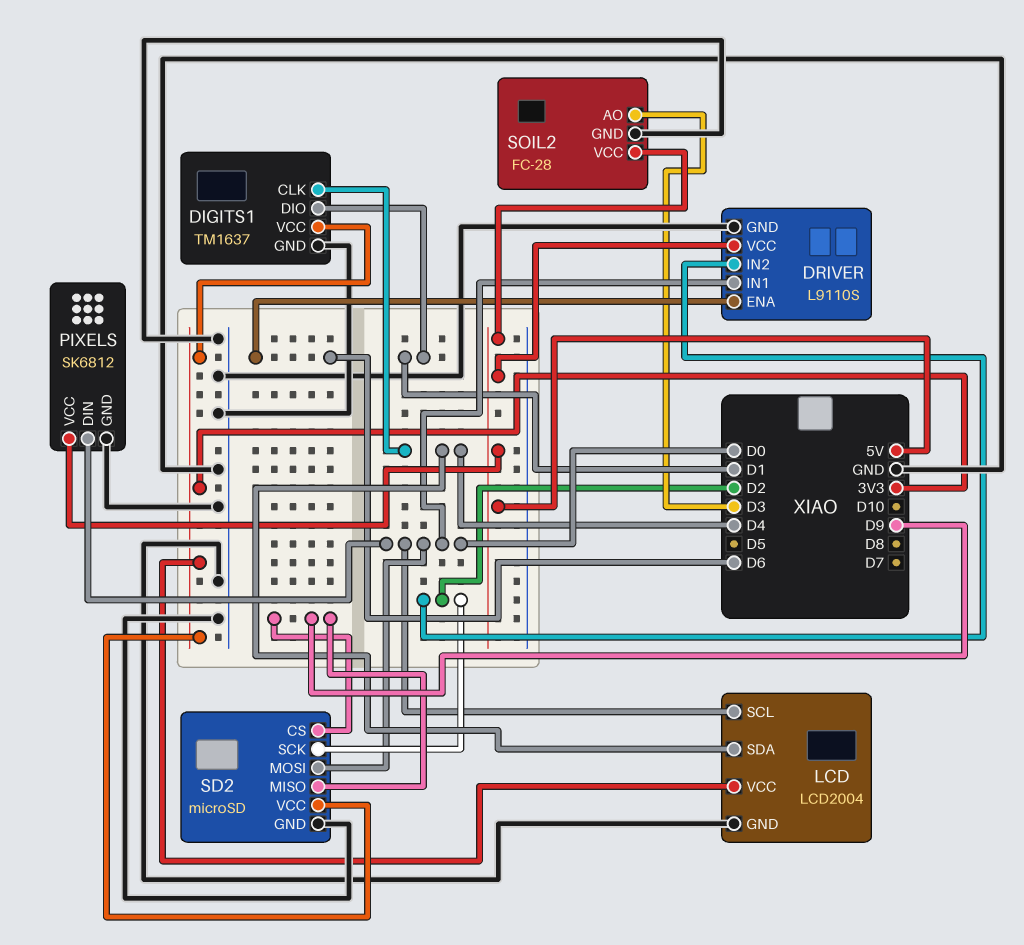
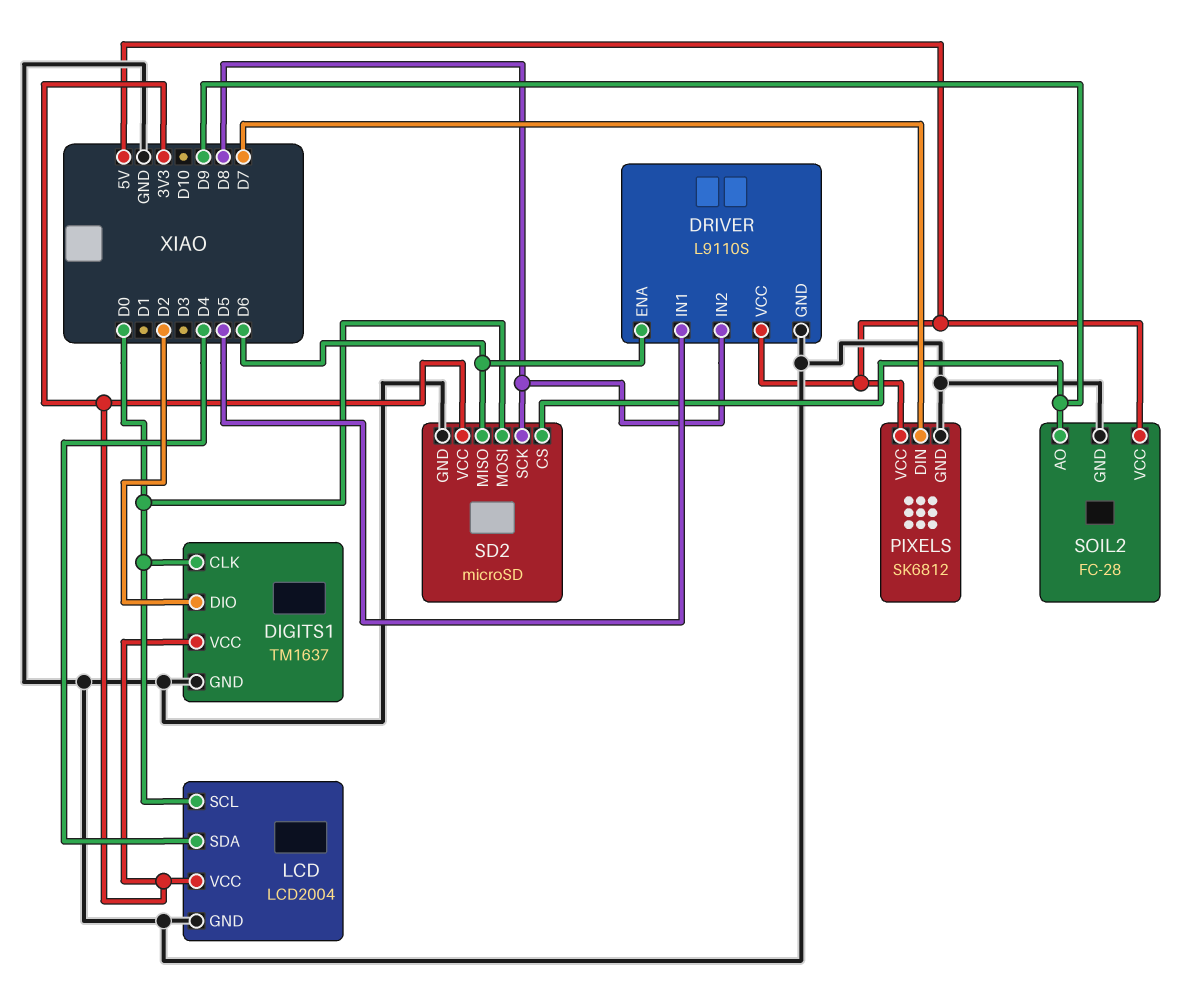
DIGITS1 pin CLK: D4 -> D0
DIGITS1 pin DIO: D1 -> D2
DRIVER pin IN1: D0 -> D5
DRIVER pin IN2: D2 -> D8
PIXELS pin DIN: D0 -> D7
SD2 pin MISO: D9 -> D6
SD2 pin SCK: D2 -> D8
SOIL2 pin AO: D3 -> D9

